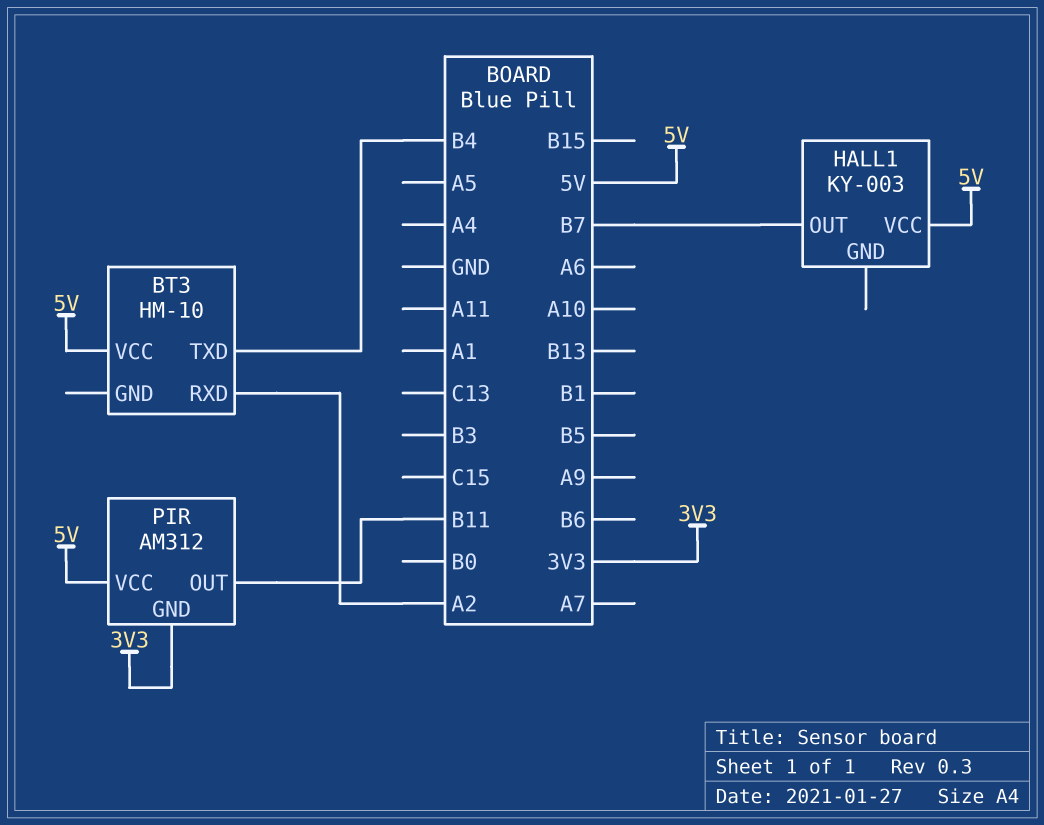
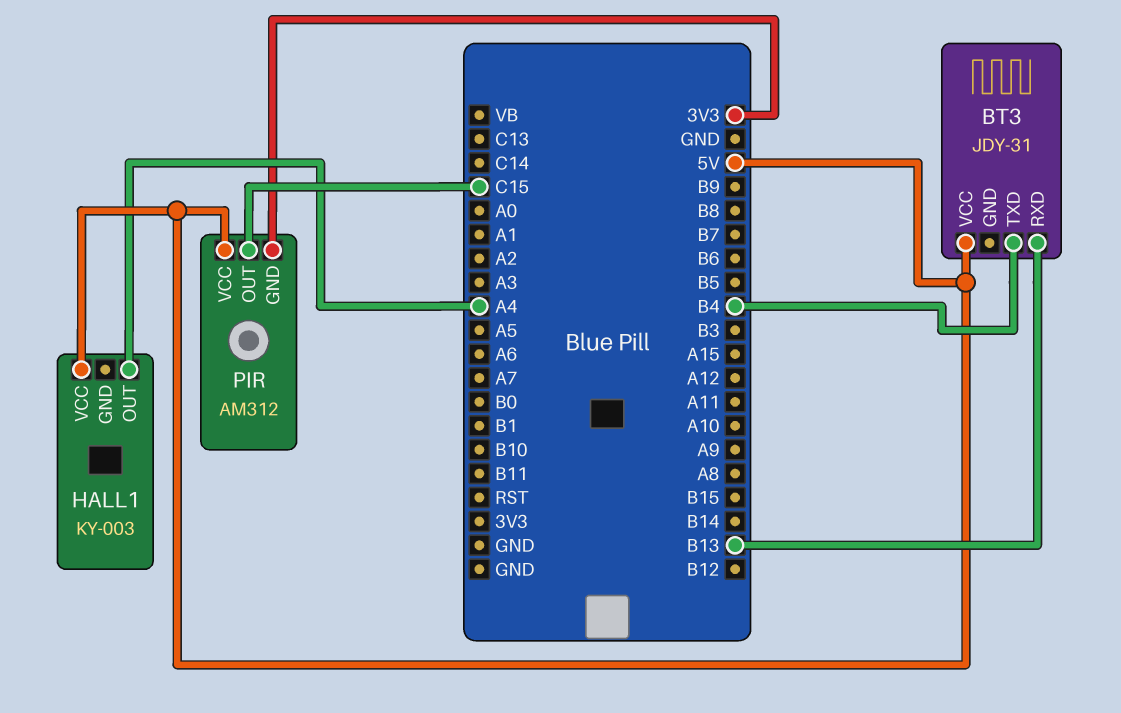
BT3: HM-10 -> JDY-31
BT3 pin RXD: A2 -> B13
HALL1 pin OUT: B7 -> A4
PIR pin OUT: B11 -> C15

